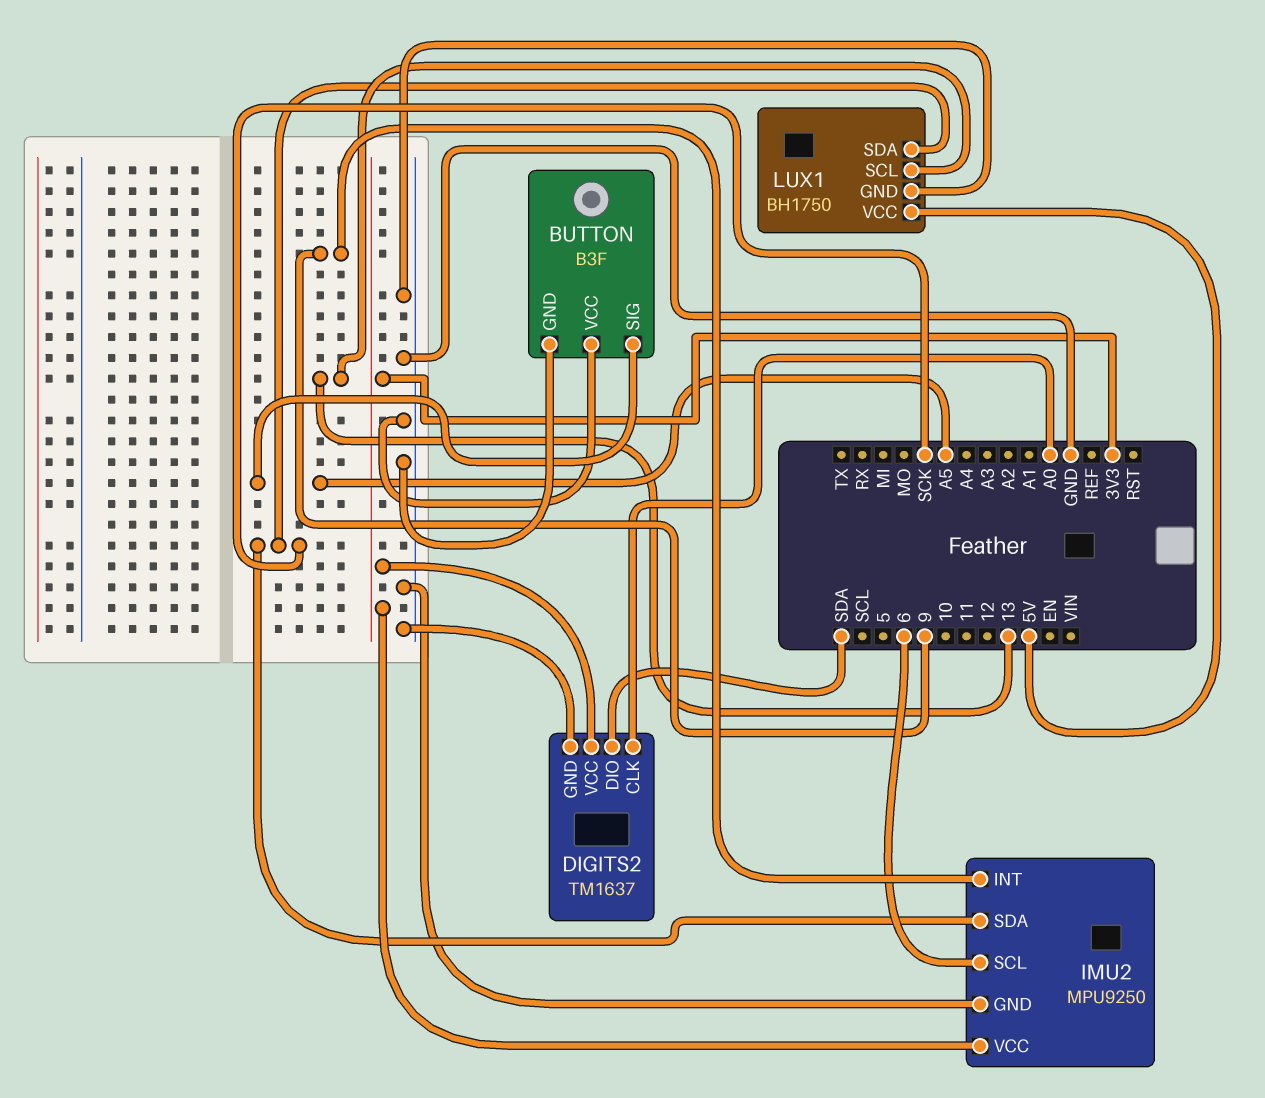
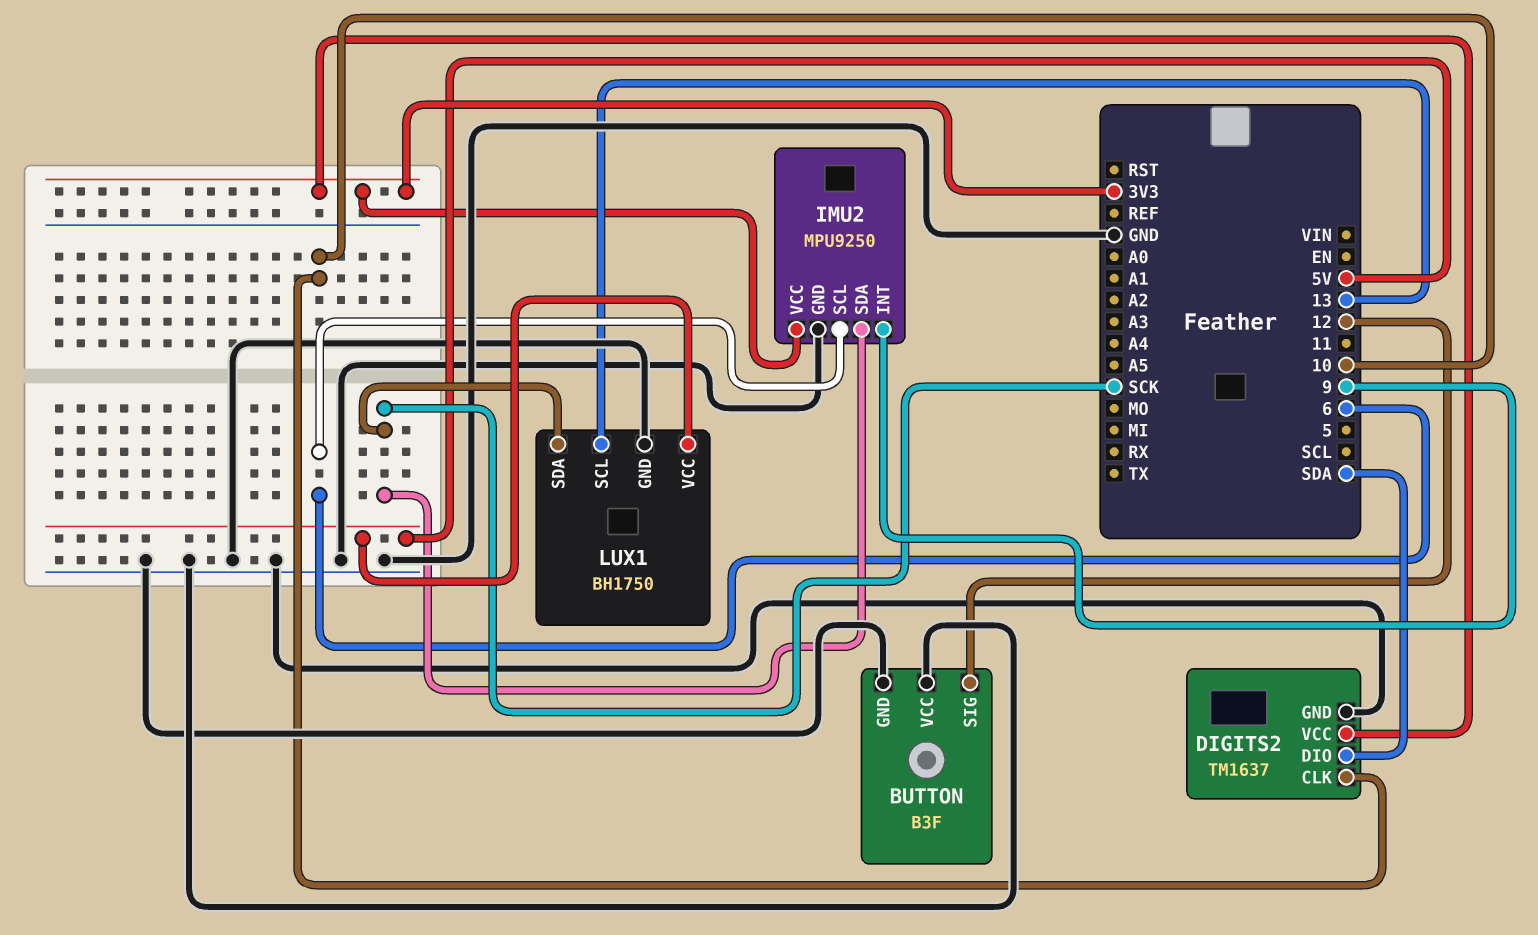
BUTTON pin SIG: A5 -> 12
DIGITS2 pin CLK: A0 -> 10

